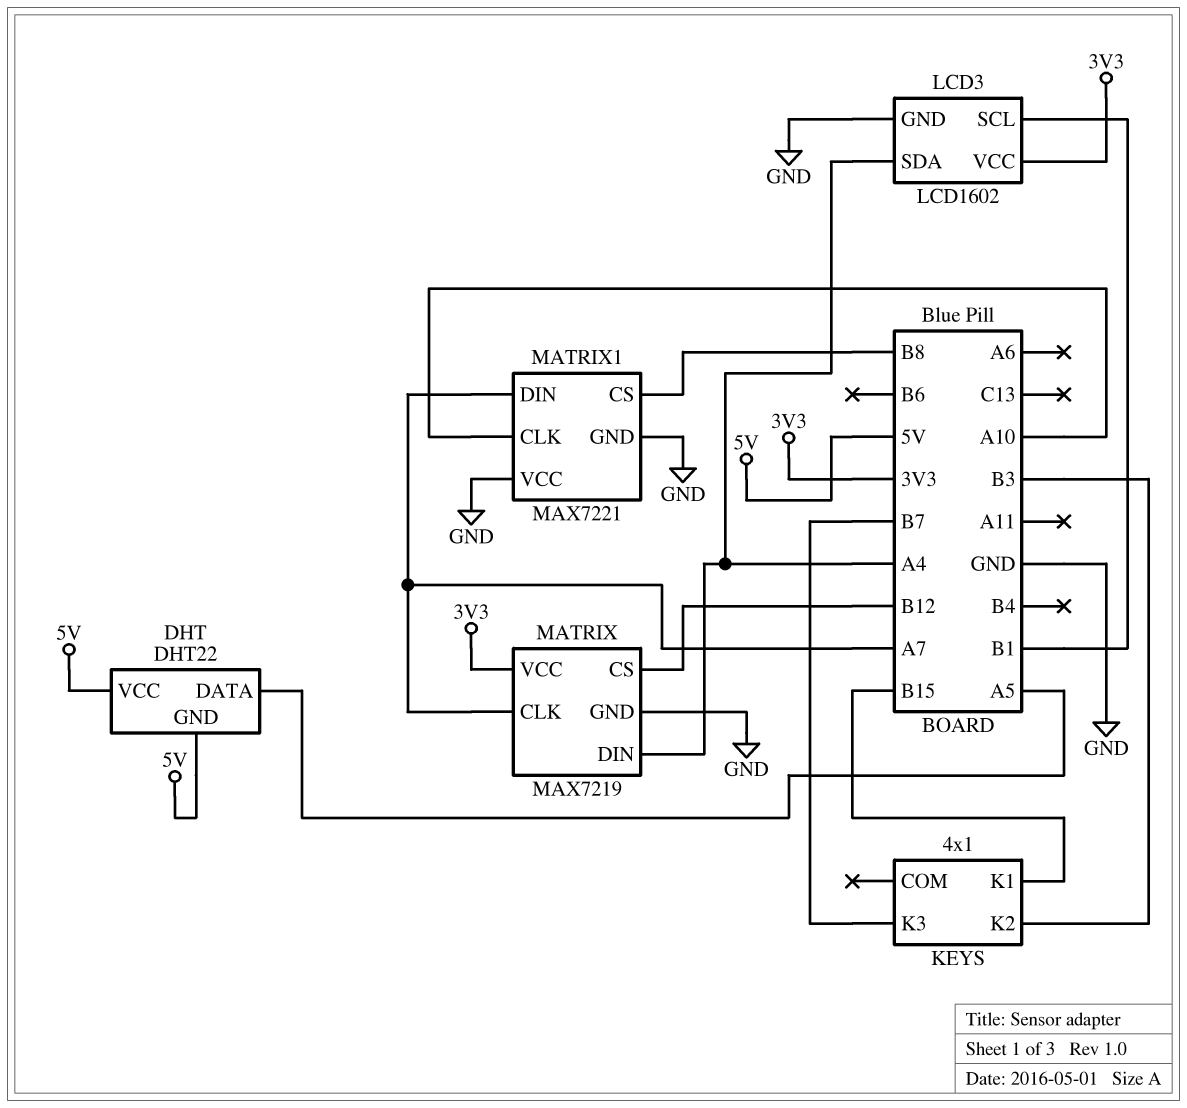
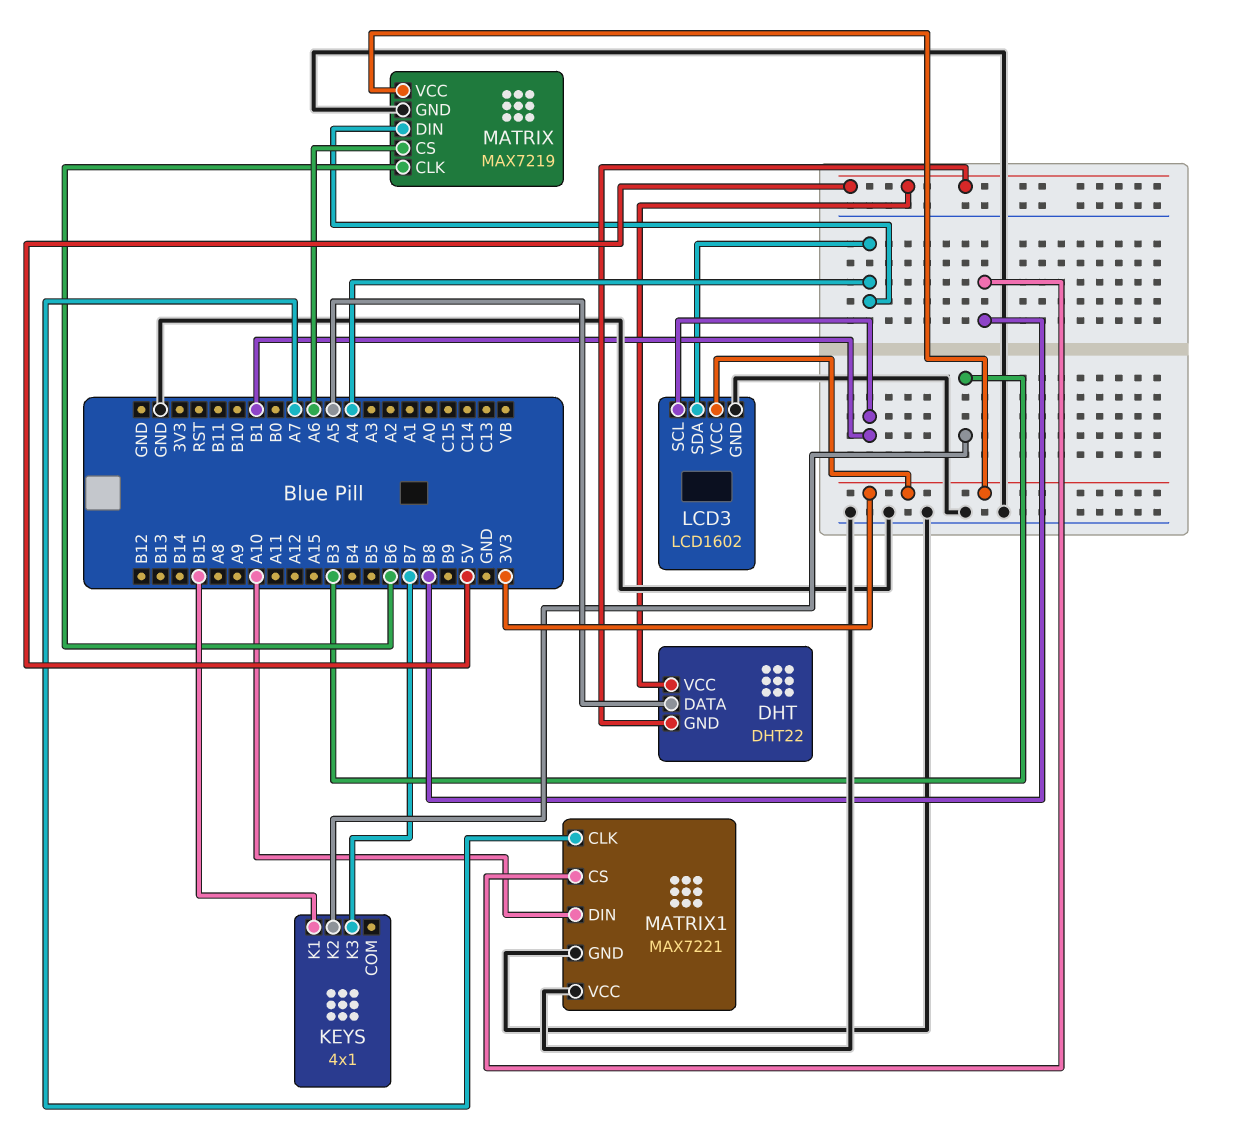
MATRIX pin CLK: A7 -> B6
MATRIX pin CS: B12 -> A6
MATRIX1 pin CLK: A10 -> A7
MATRIX1 pin DIN: A7 -> A10

